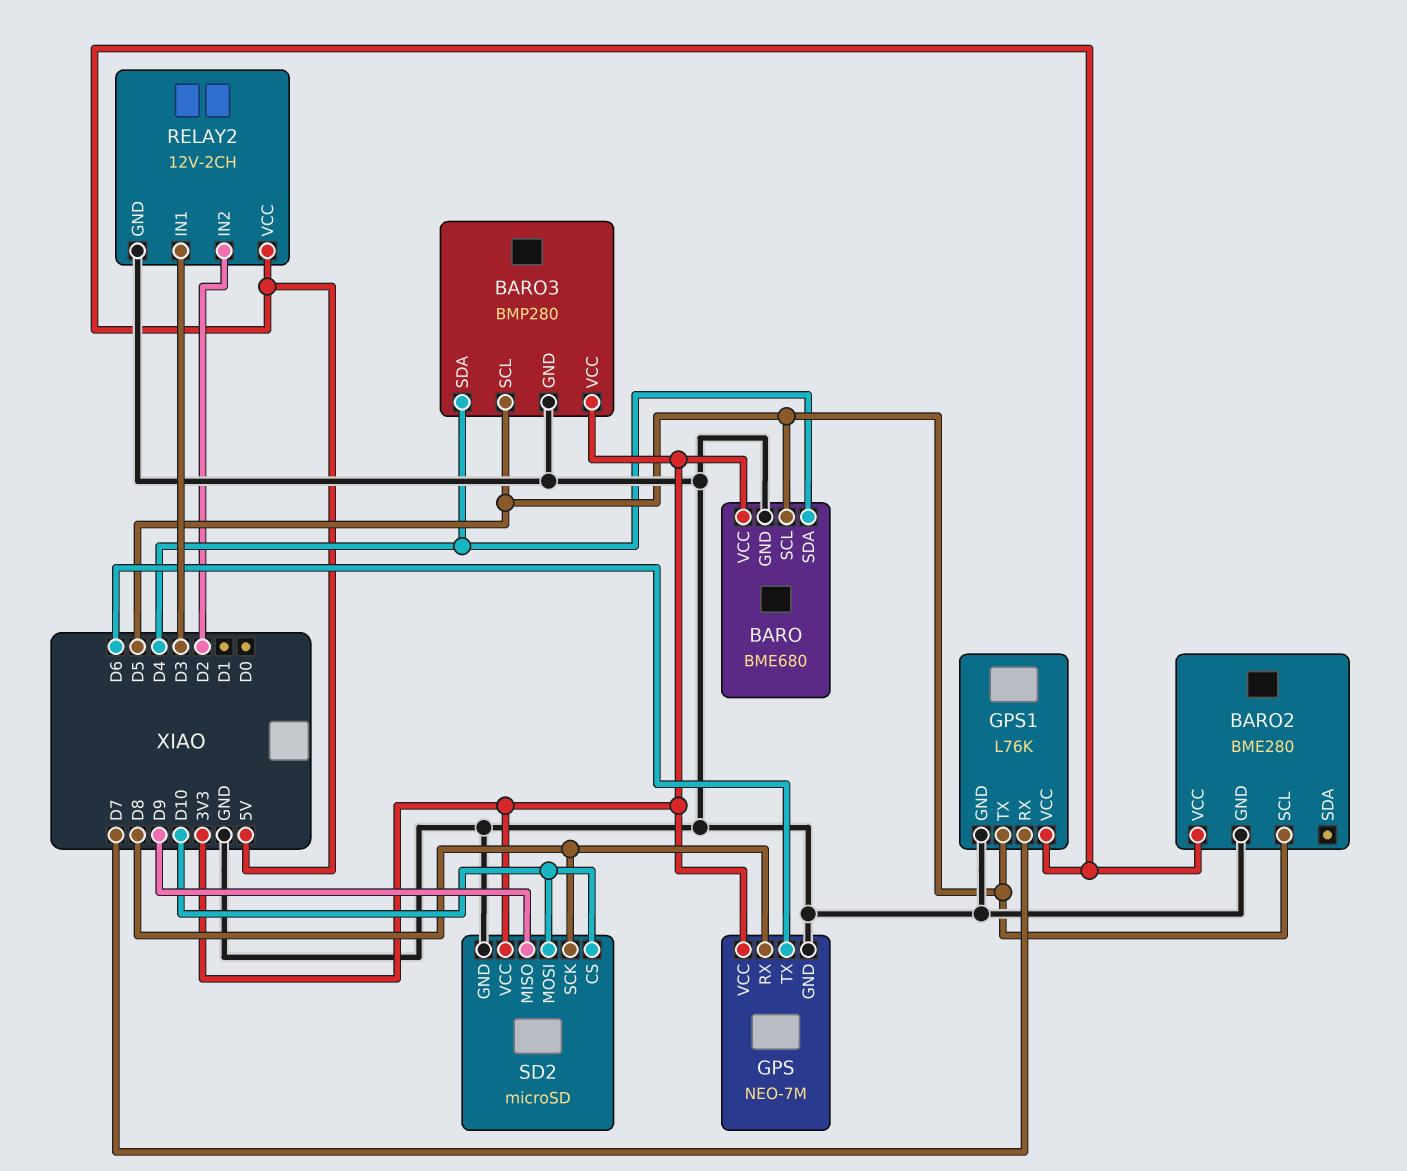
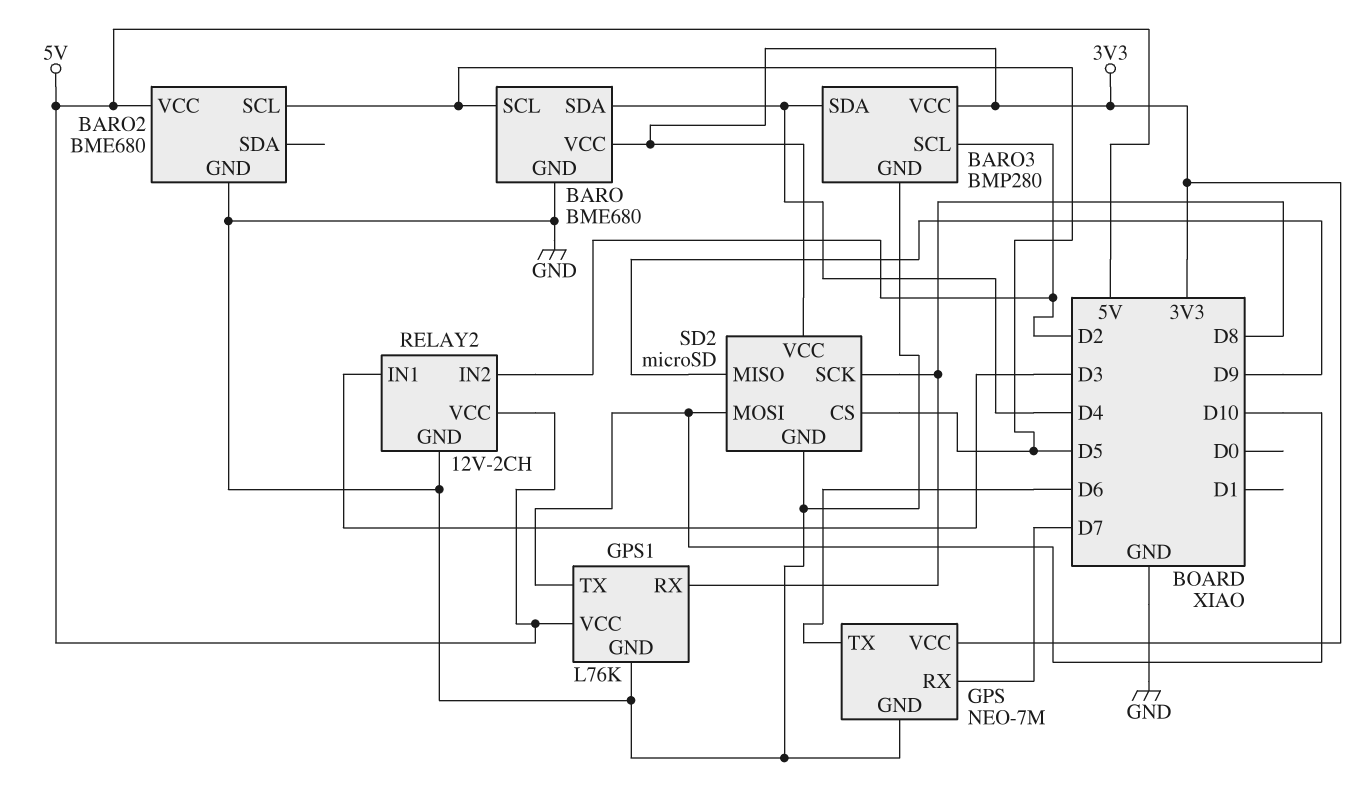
BARO2: BME280 -> BME680
BARO3 pin SCL: D5 -> D2
GPS pin RX: D8 -> D7
GPS1 pin RX: D7 -> D8
GPS1 pin TX: D5 -> D10
SD2 pin CS: D10 -> D5

